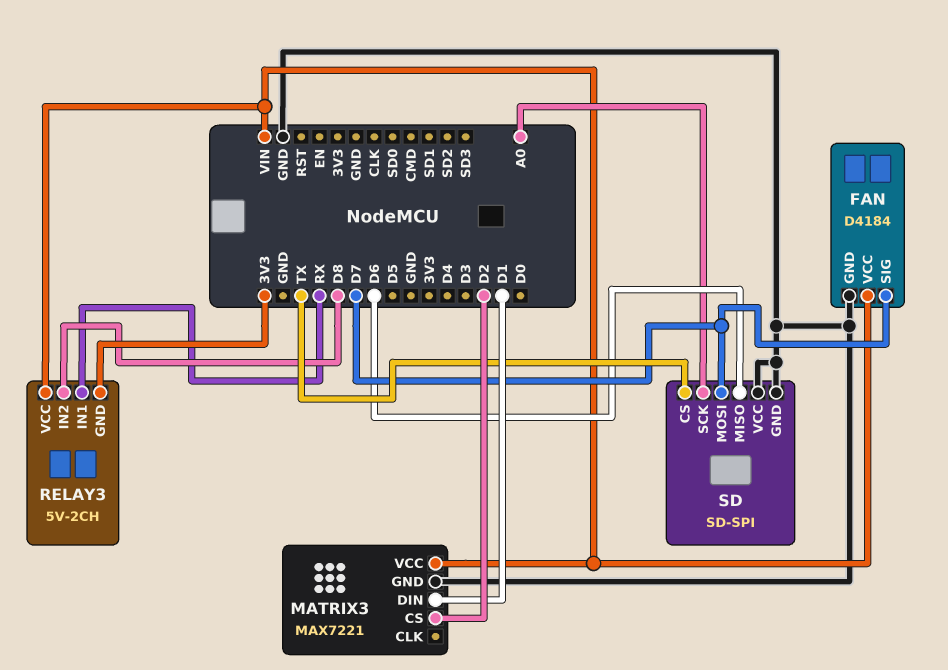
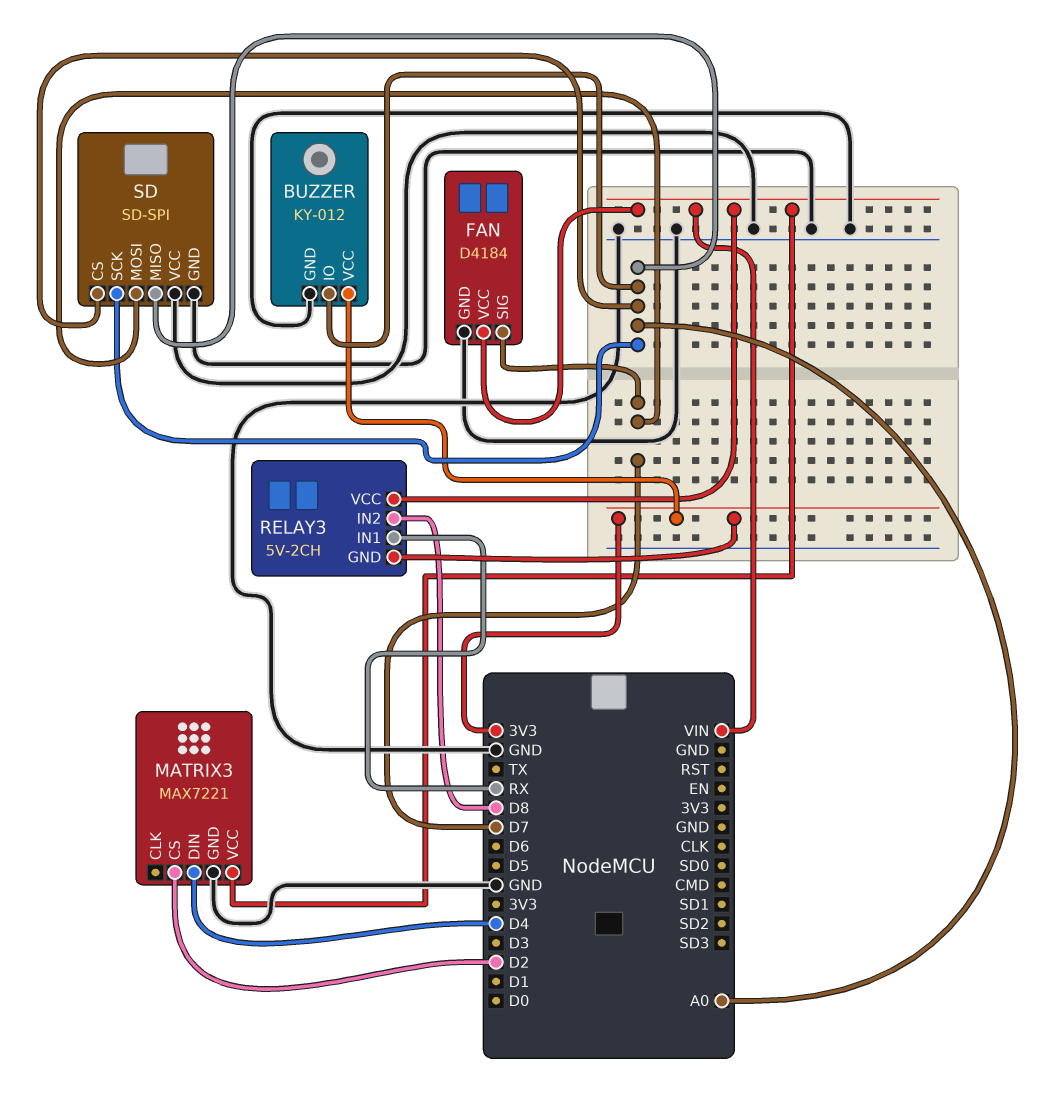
BUZZER: none -> KY-012
BUZZER pin GND: none -> GND
BUZZER pin IO: none -> A0
BUZZER pin VCC: none -> 3V3
MATRIX3 pin DIN: D1 -> D4
SD pin CS: TX -> A0
SD pin MISO: D6 -> A0

